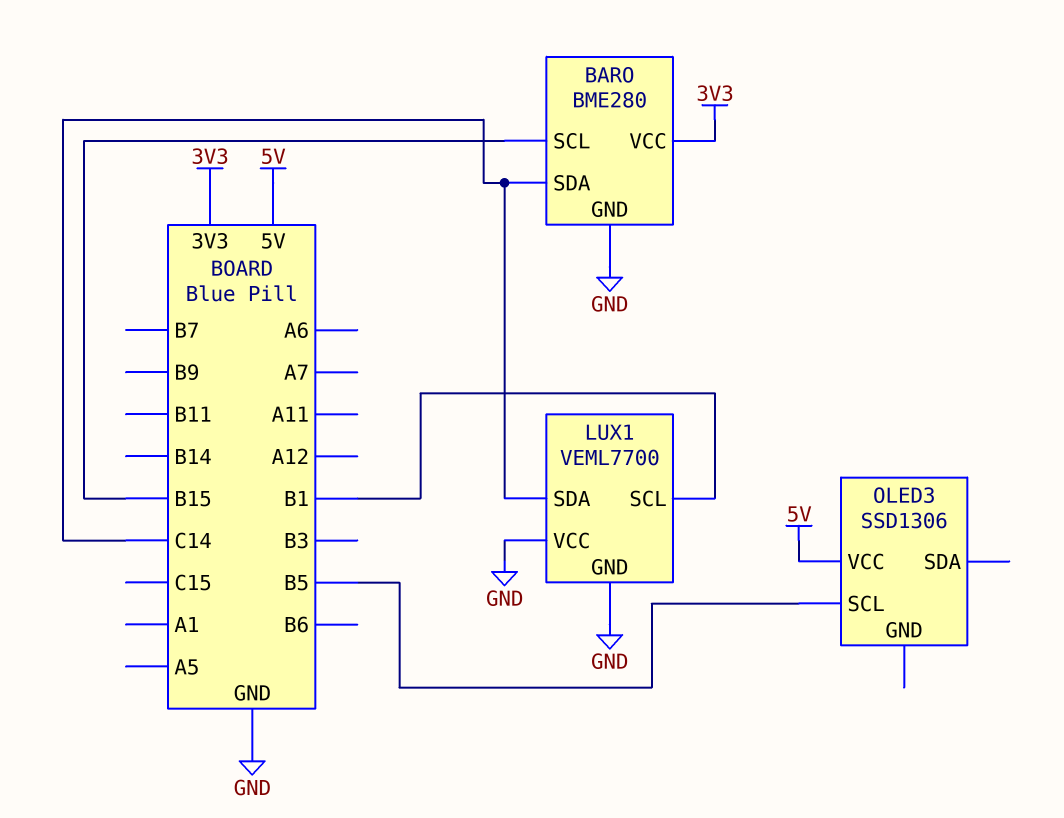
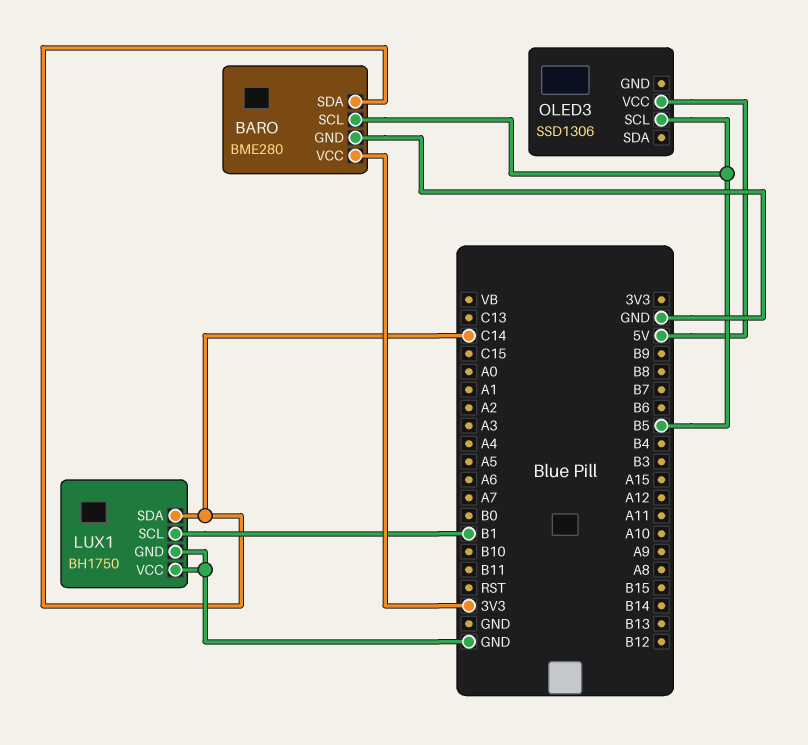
BARO pin SCL: B15 -> B5
LUX1: VEML7700 -> BH1750

